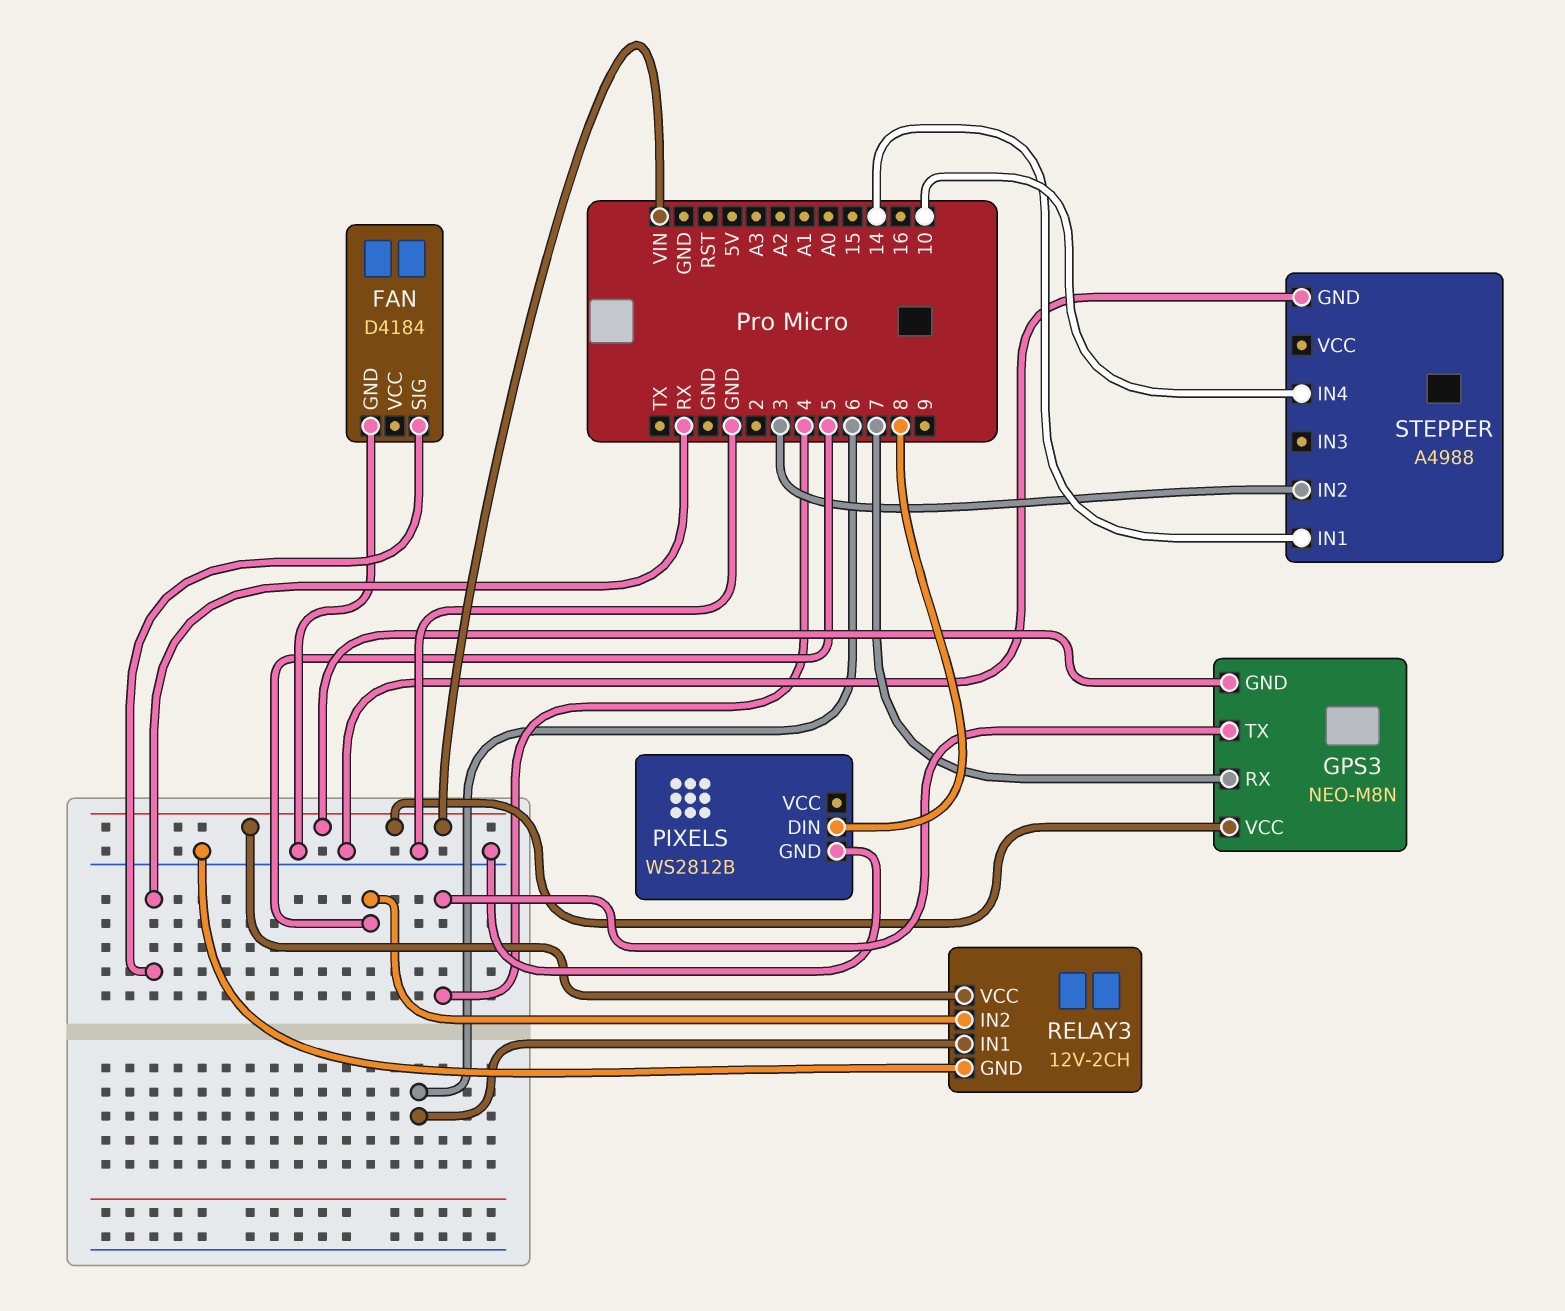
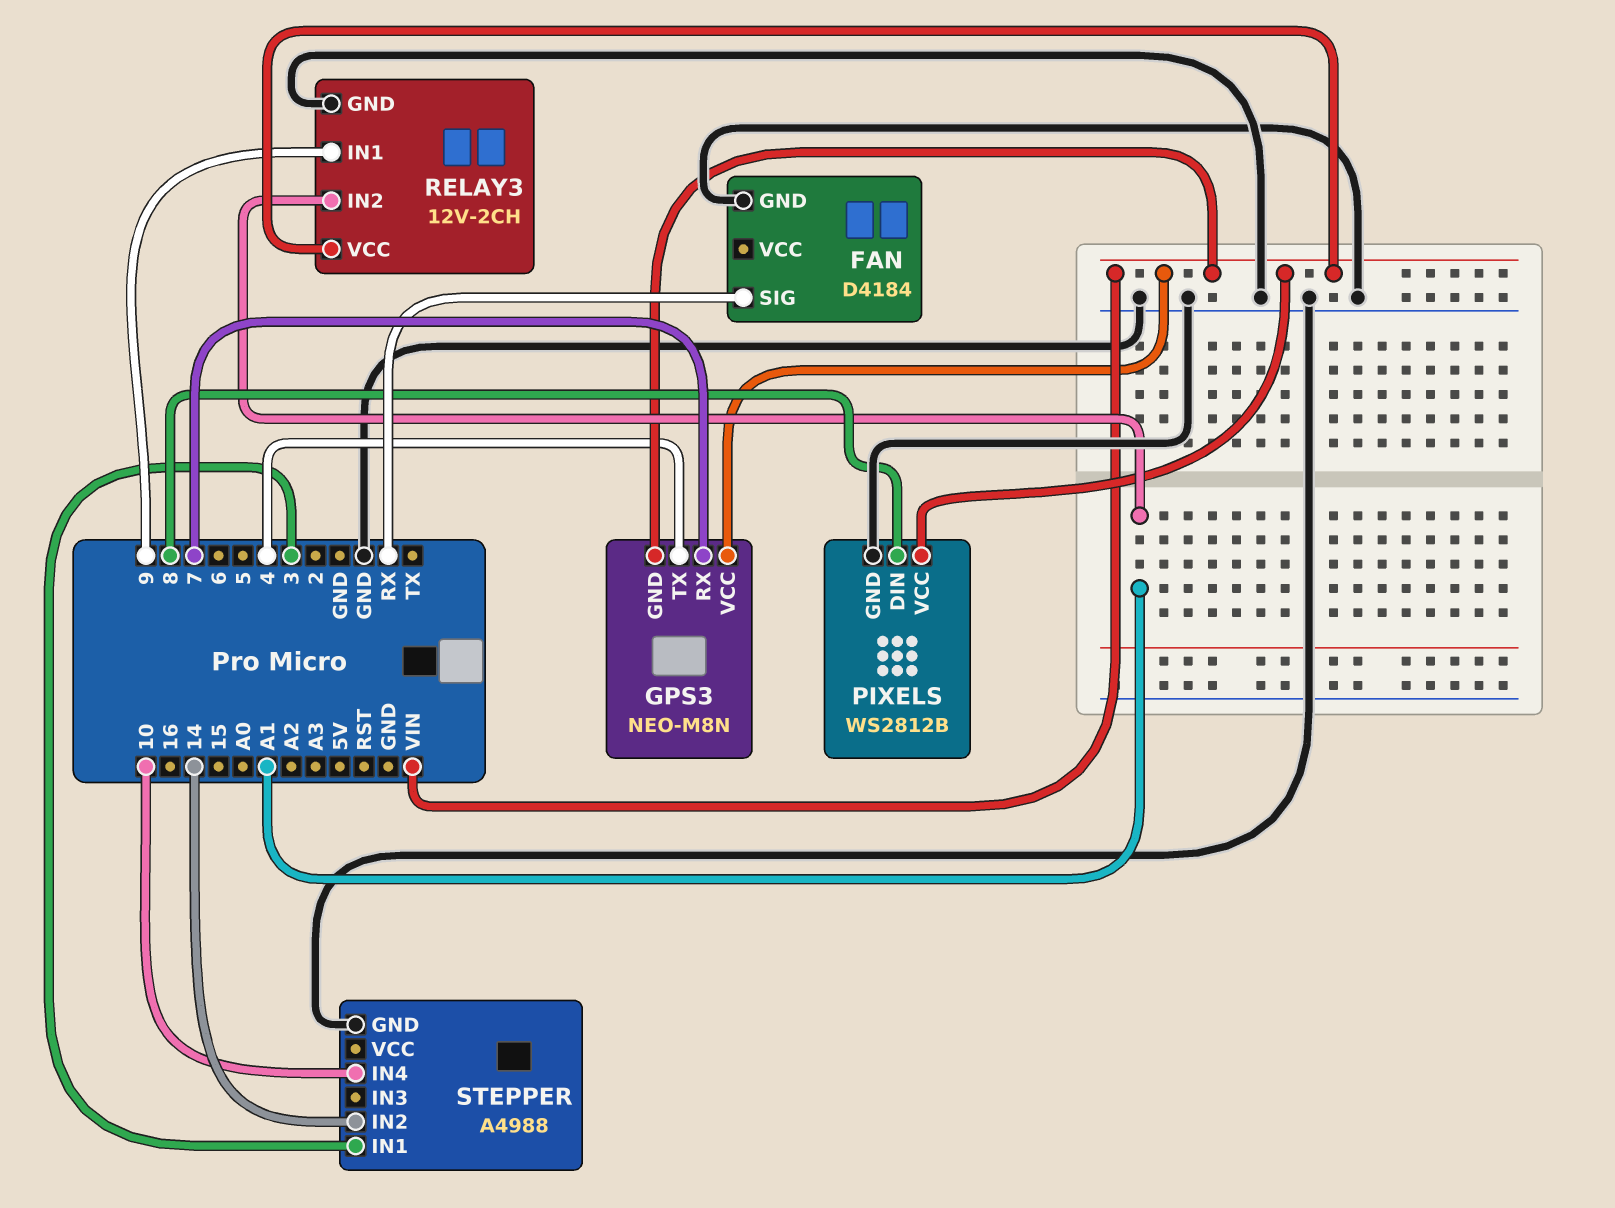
PIXELS pin VCC: none -> VIN
RELAY3 pin IN1: 6 -> 9
RELAY3 pin IN2: 5 -> A1
STEPPER pin IN1: 14 -> 3
STEPPER pin IN2: 3 -> 14

